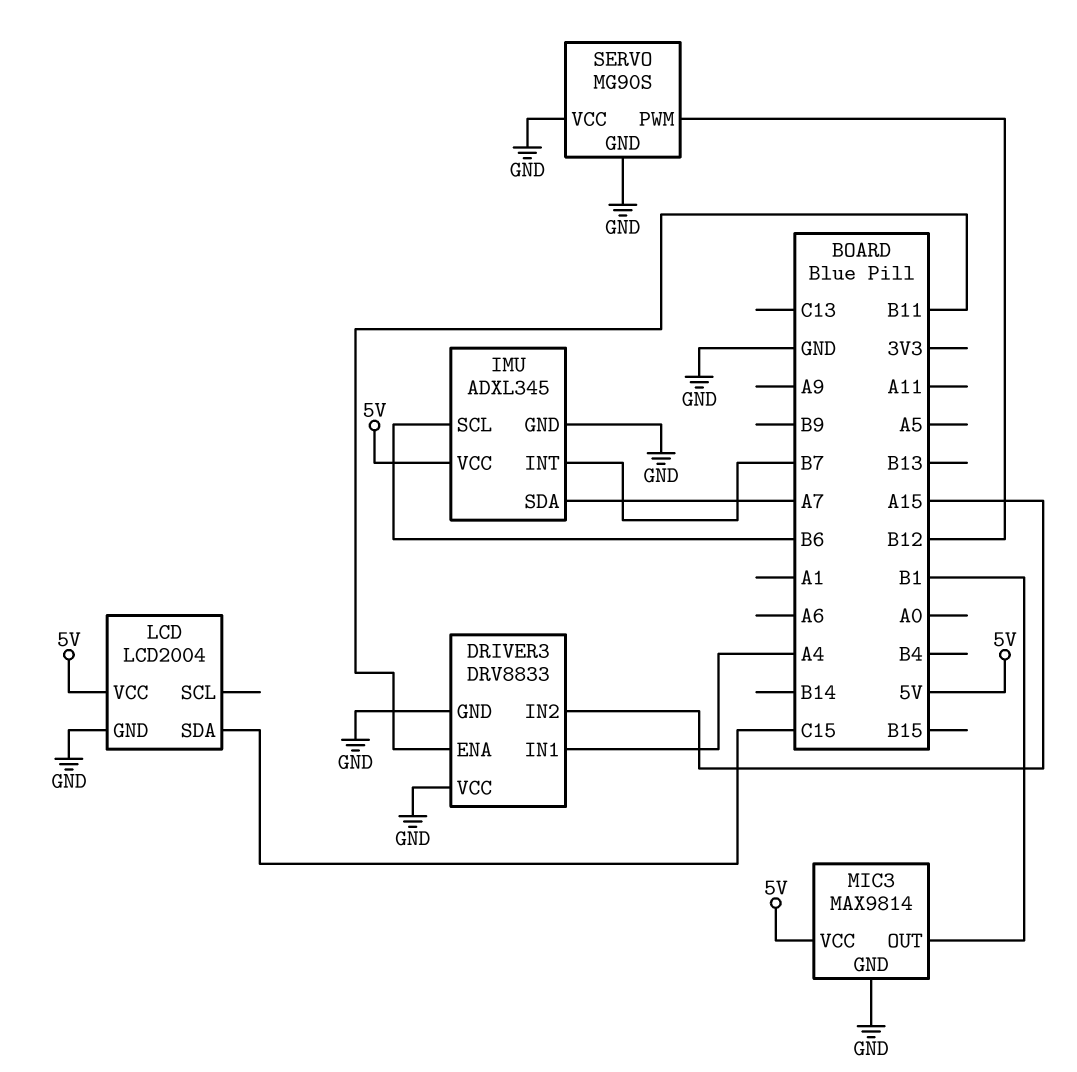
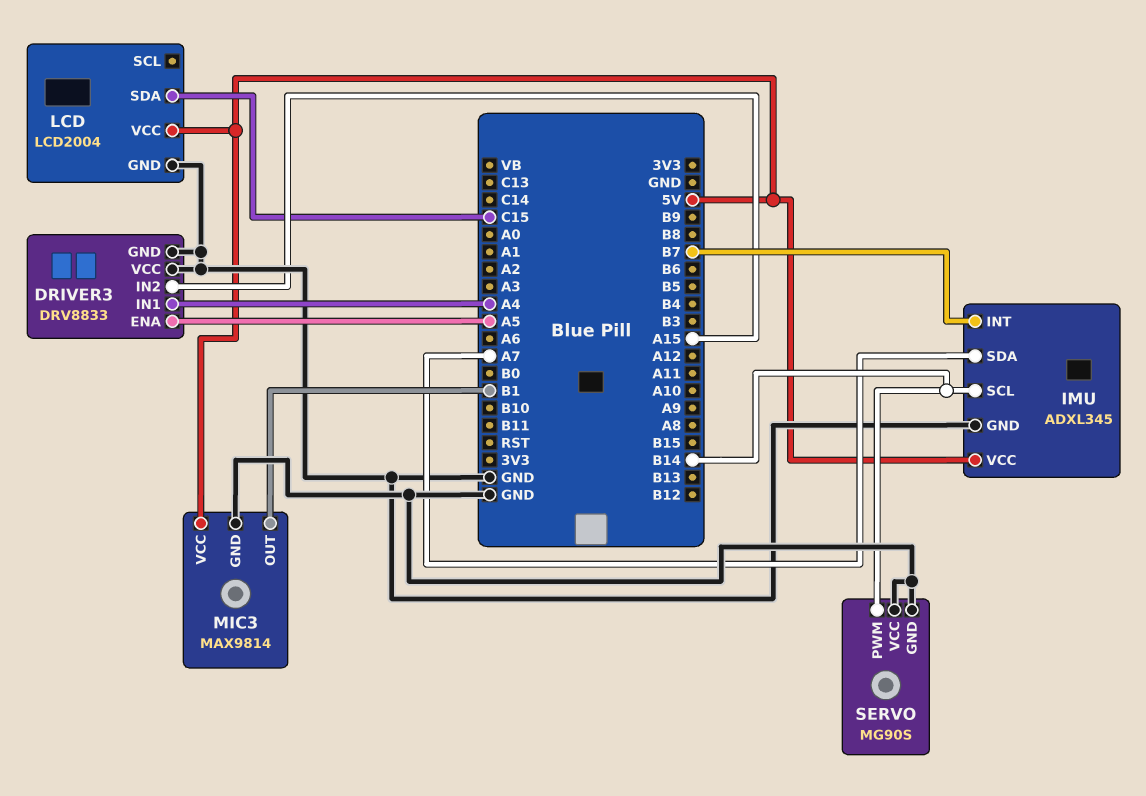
DRIVER3 pin ENA: B11 -> A5
IMU pin SCL: B6 -> B14
SERVO pin PWM: B12 -> B14

